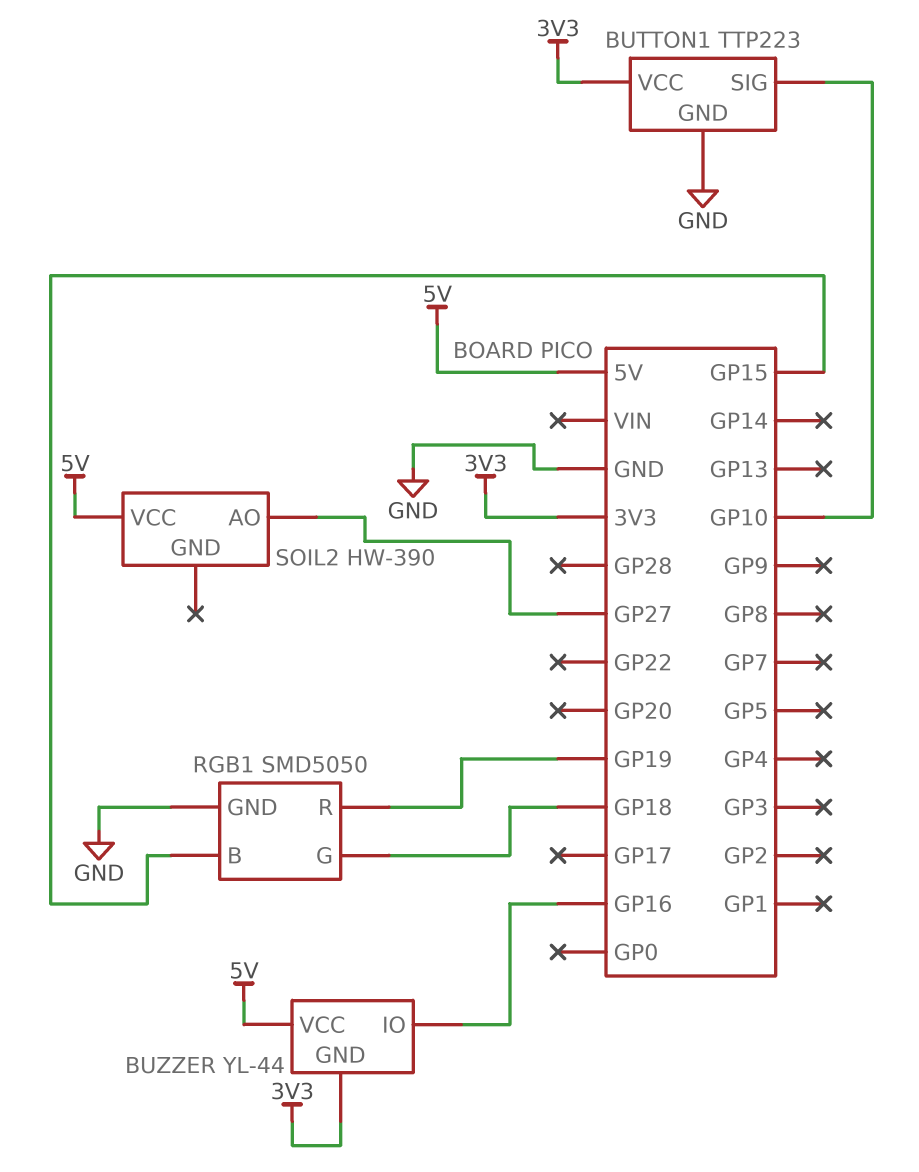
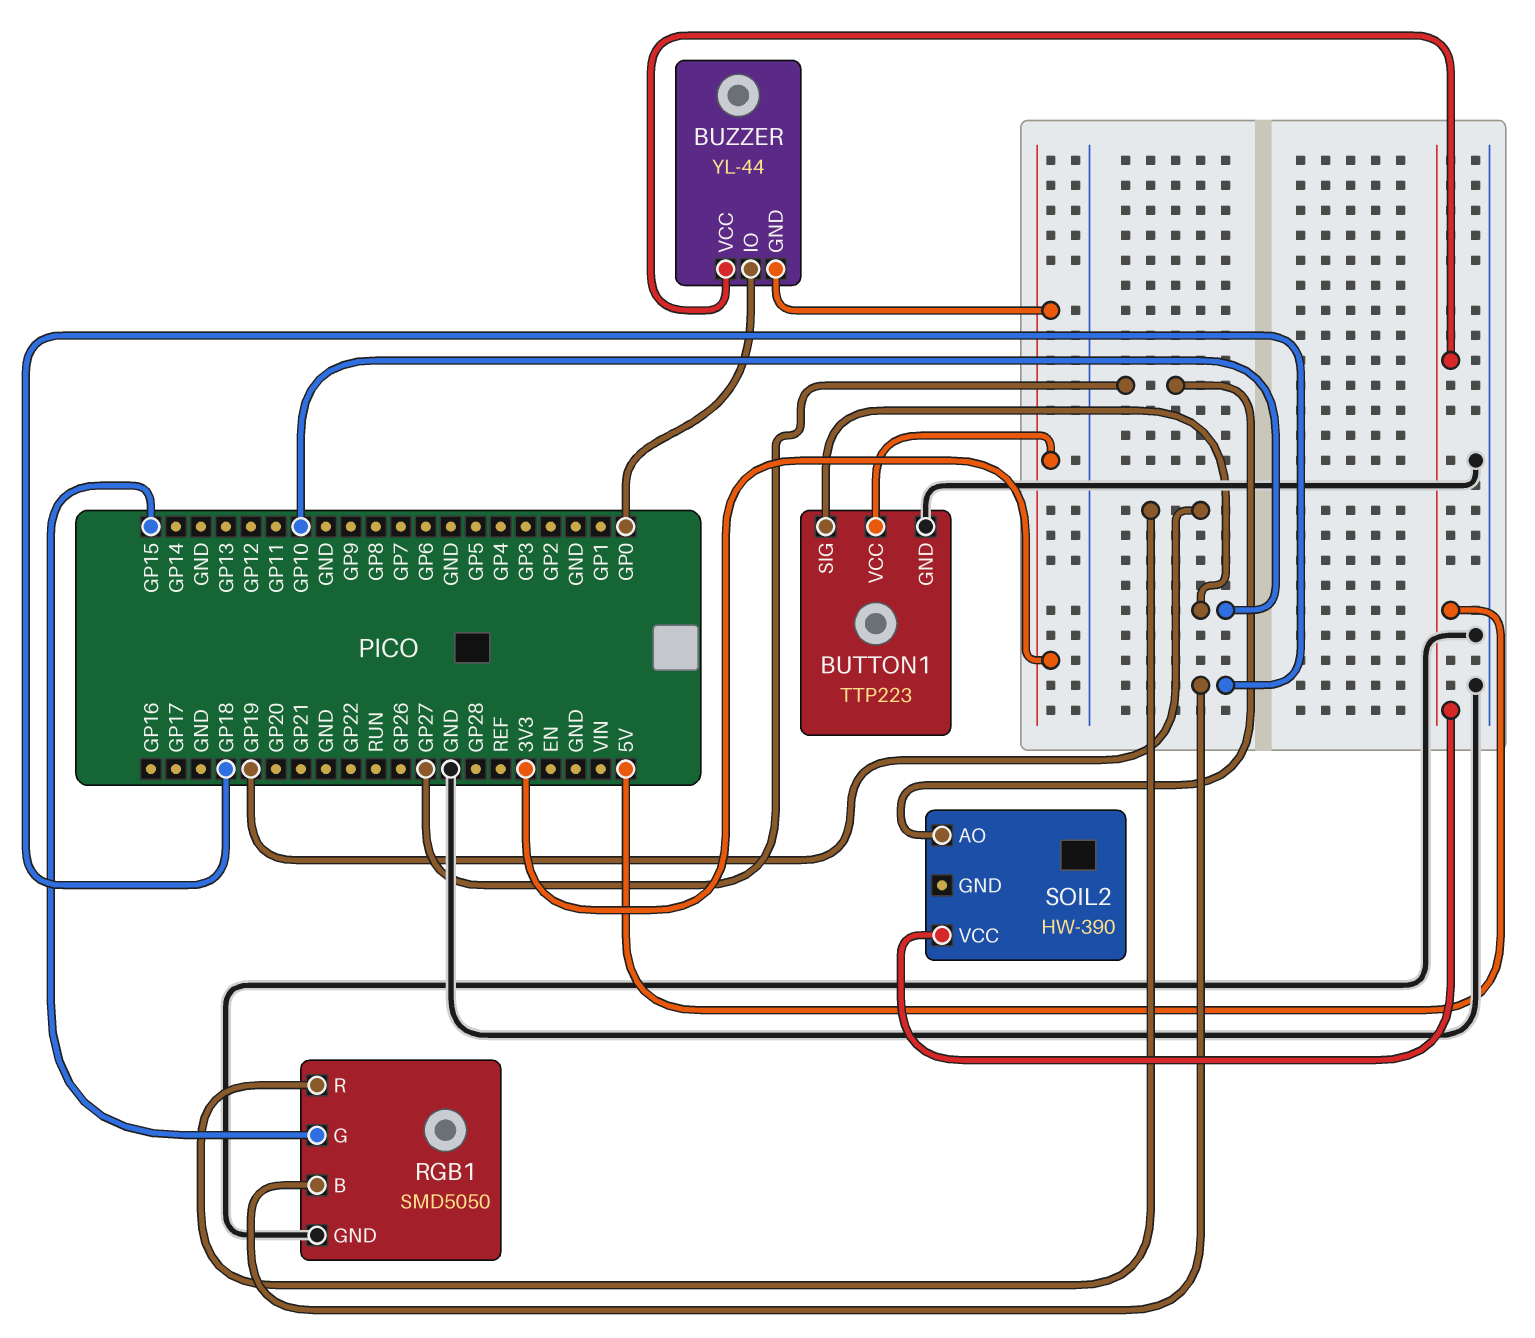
BUZZER pin IO: GP16 -> GP0
RGB1 pin B: GP15 -> GP18
RGB1 pin G: GP18 -> GP15

